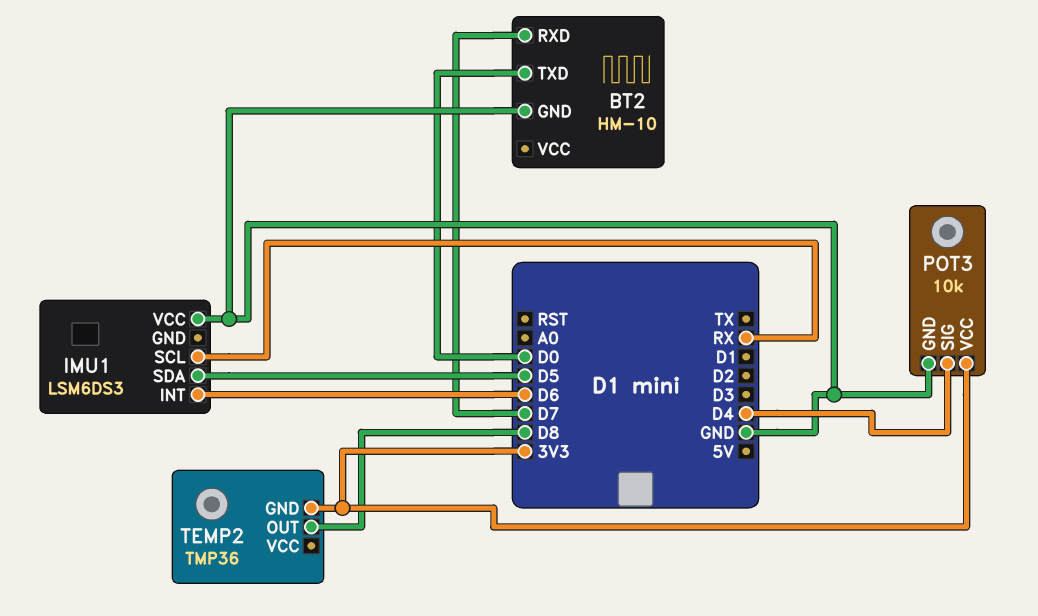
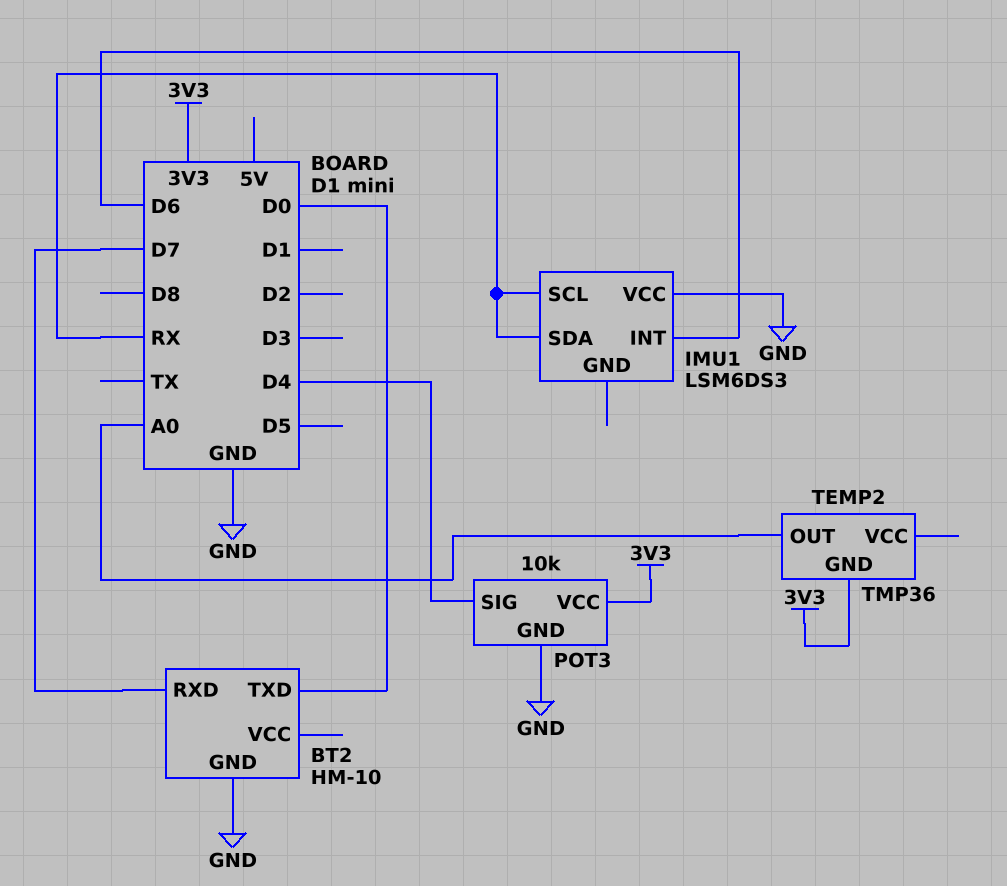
IMU1 pin SDA: D5 -> RX
TEMP2 pin OUT: D8 -> A0

